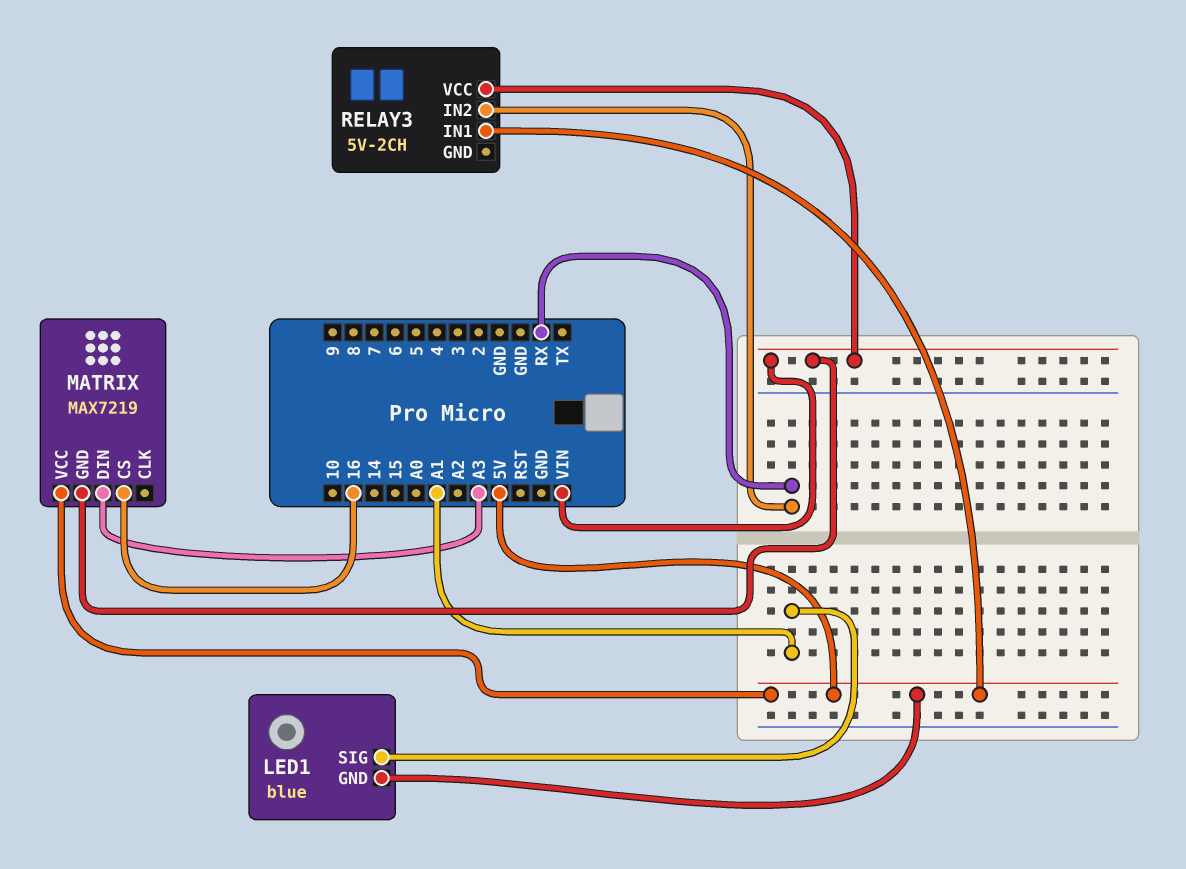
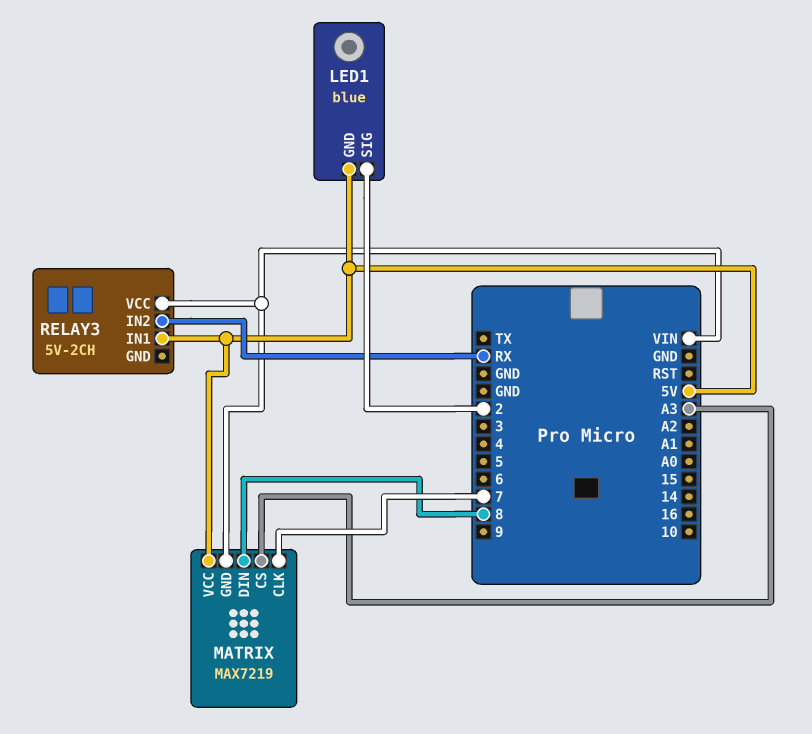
LED1 pin SIG: A1 -> 2
MATRIX pin CLK: none -> 7
MATRIX pin CS: 16 -> A3
MATRIX pin DIN: A3 -> 8

